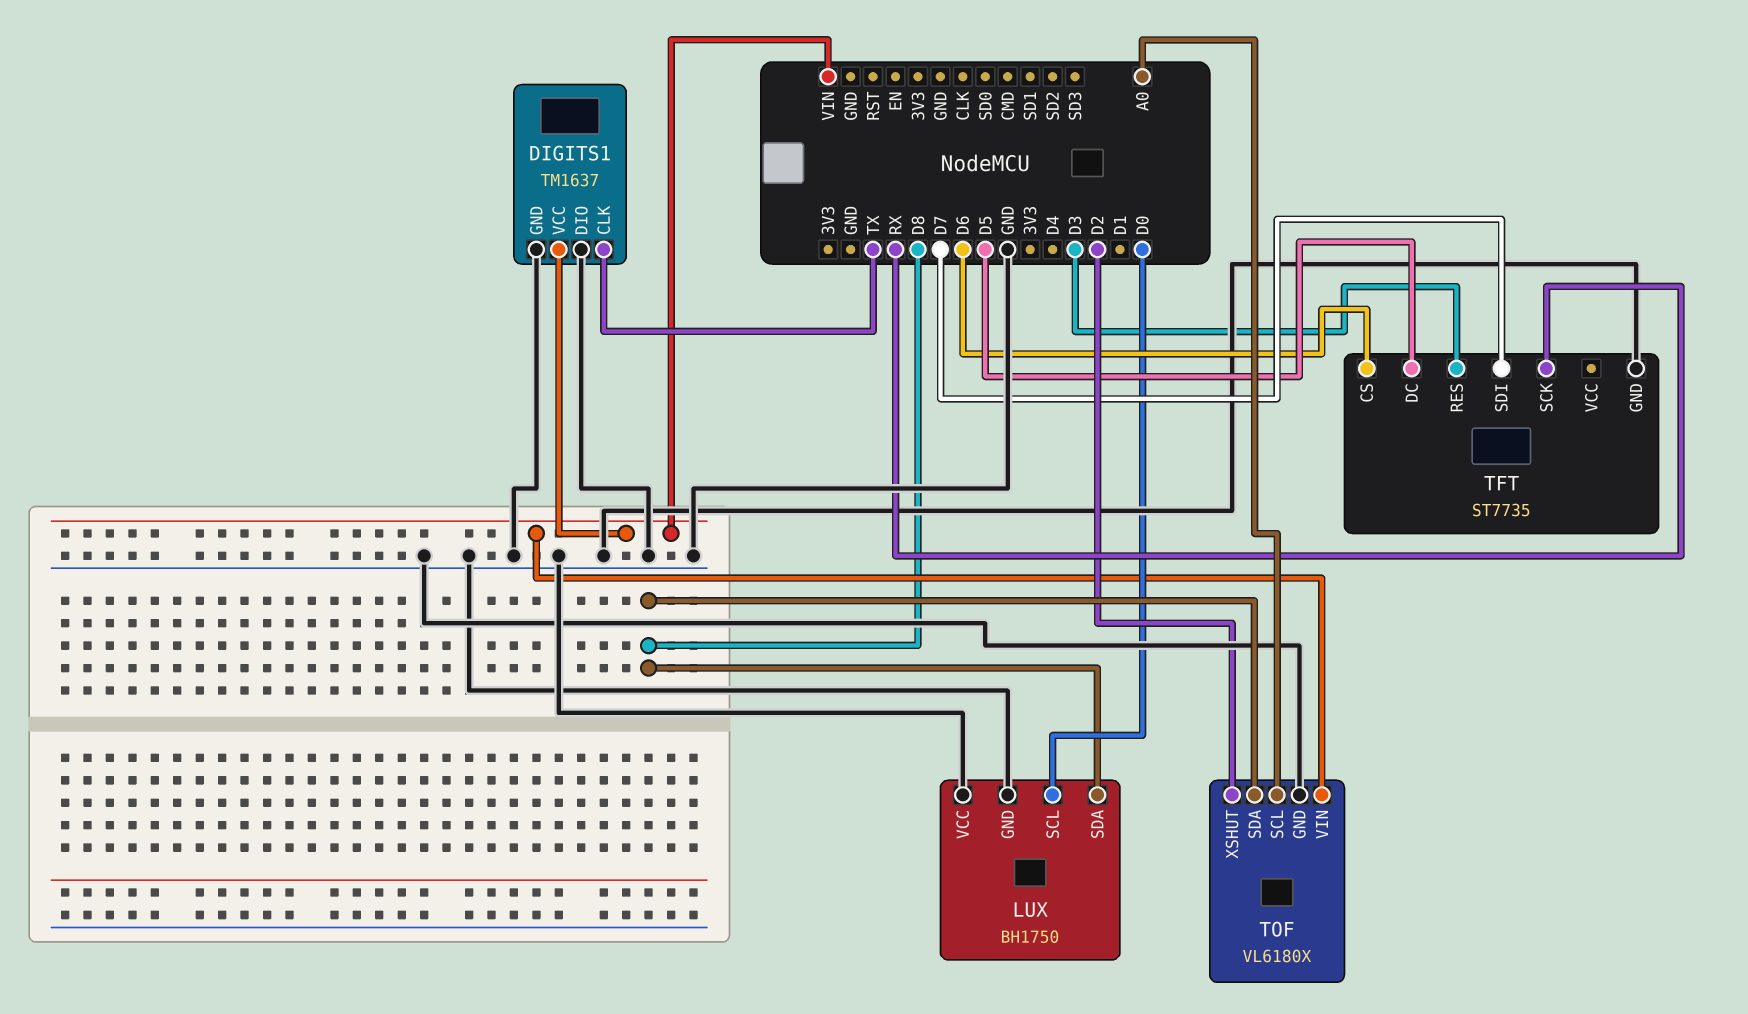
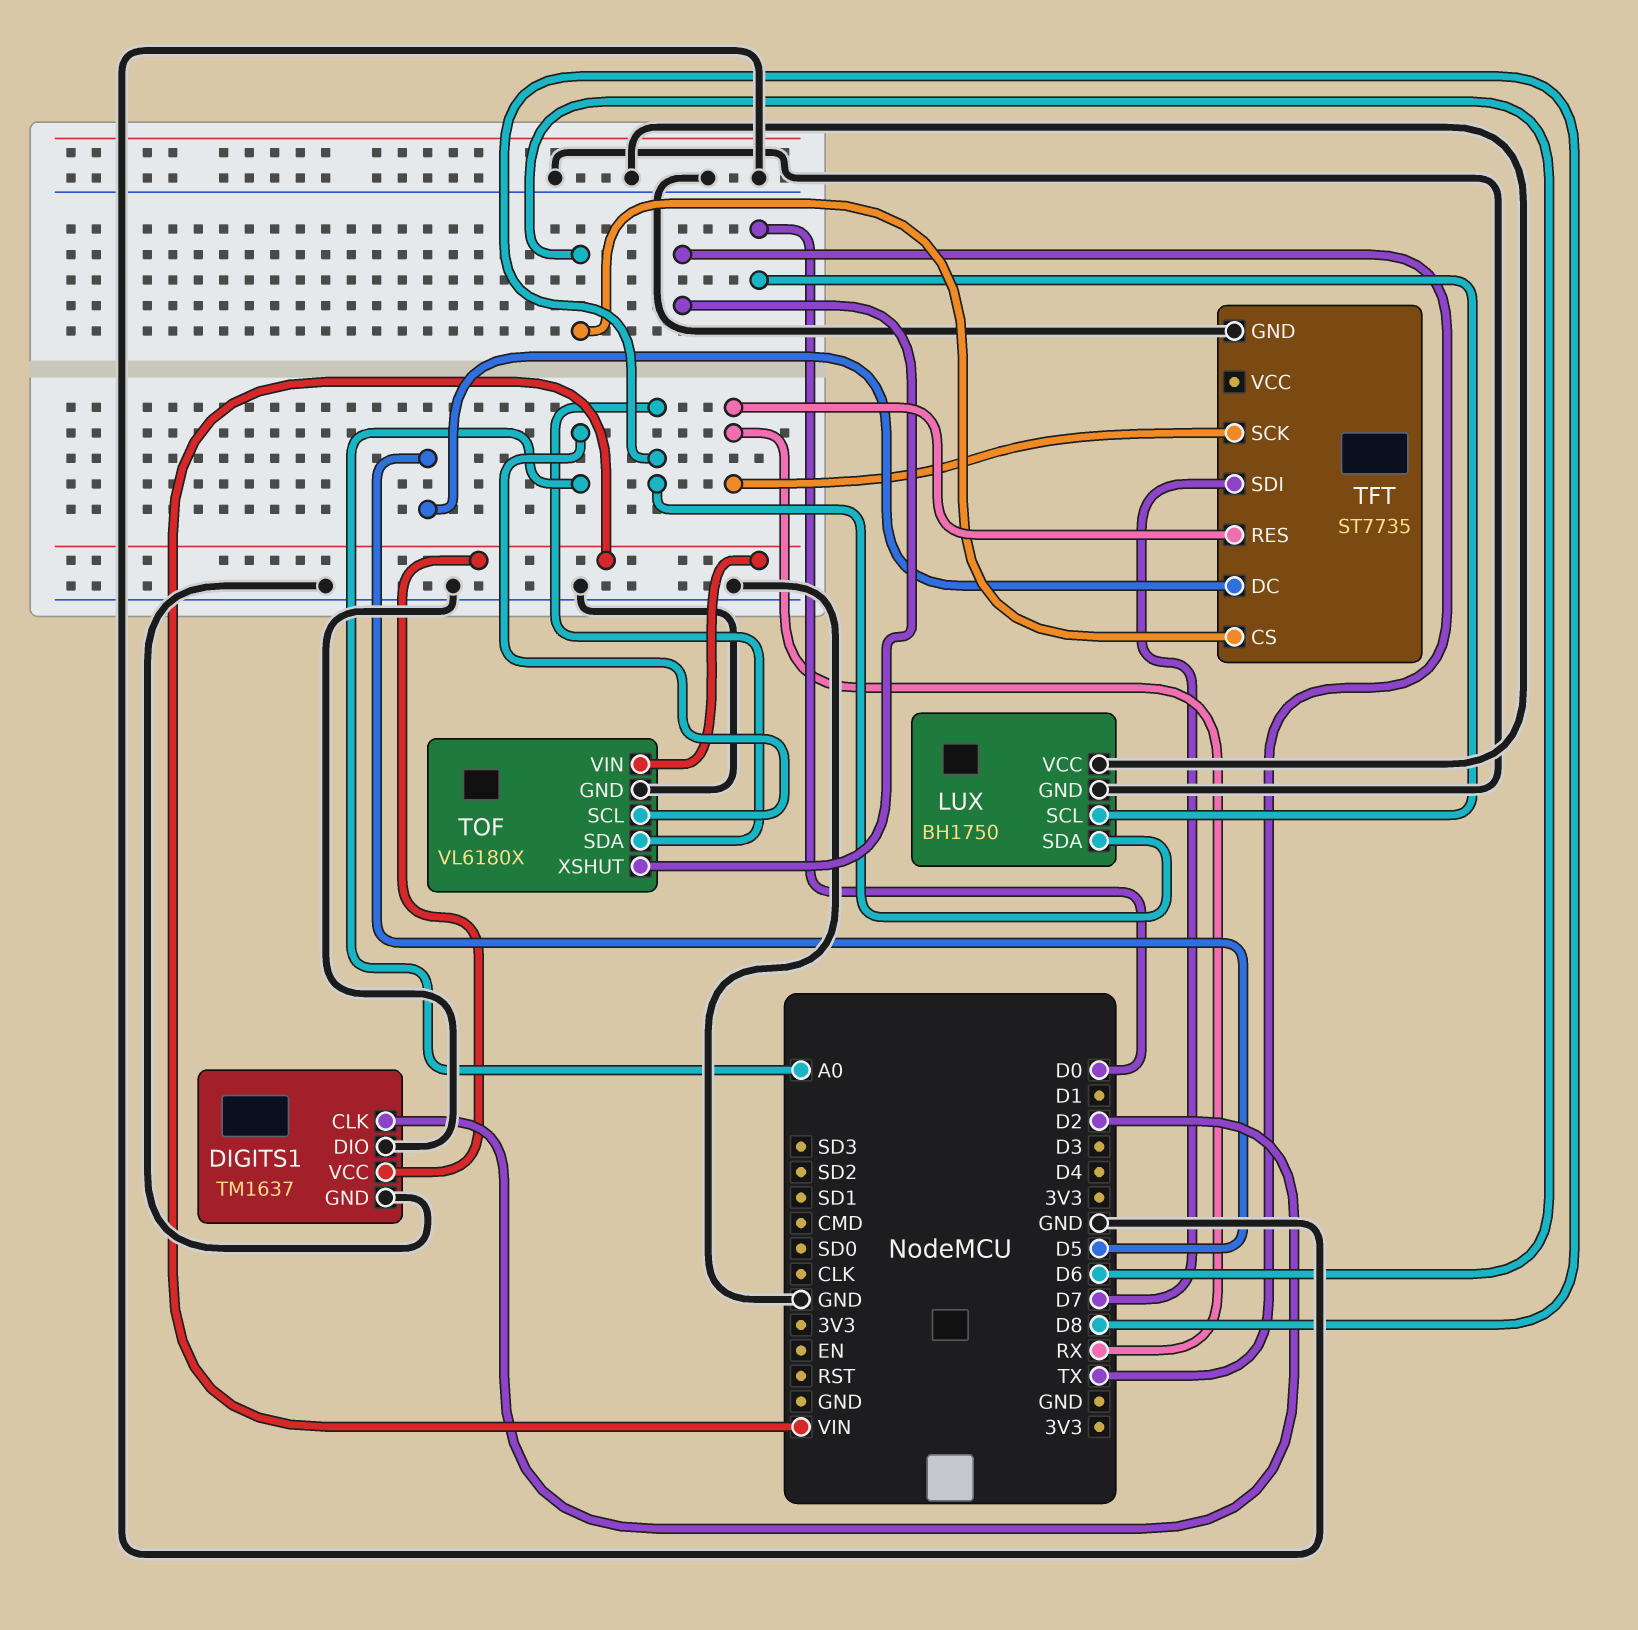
DIGITS1 pin CLK: TX -> D2
TFT pin RES: D3 -> RX
TOF pin XSHUT: D2 -> TX

